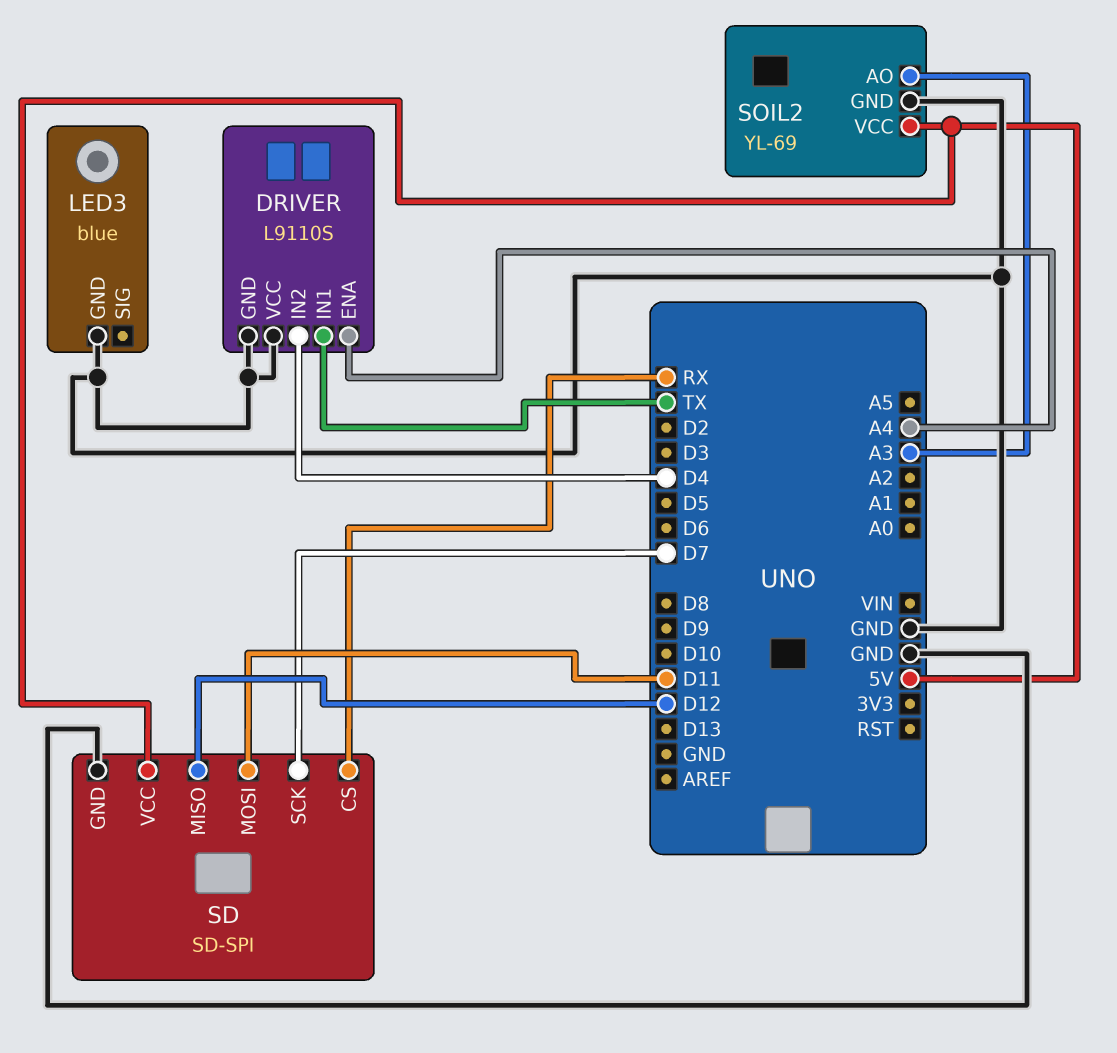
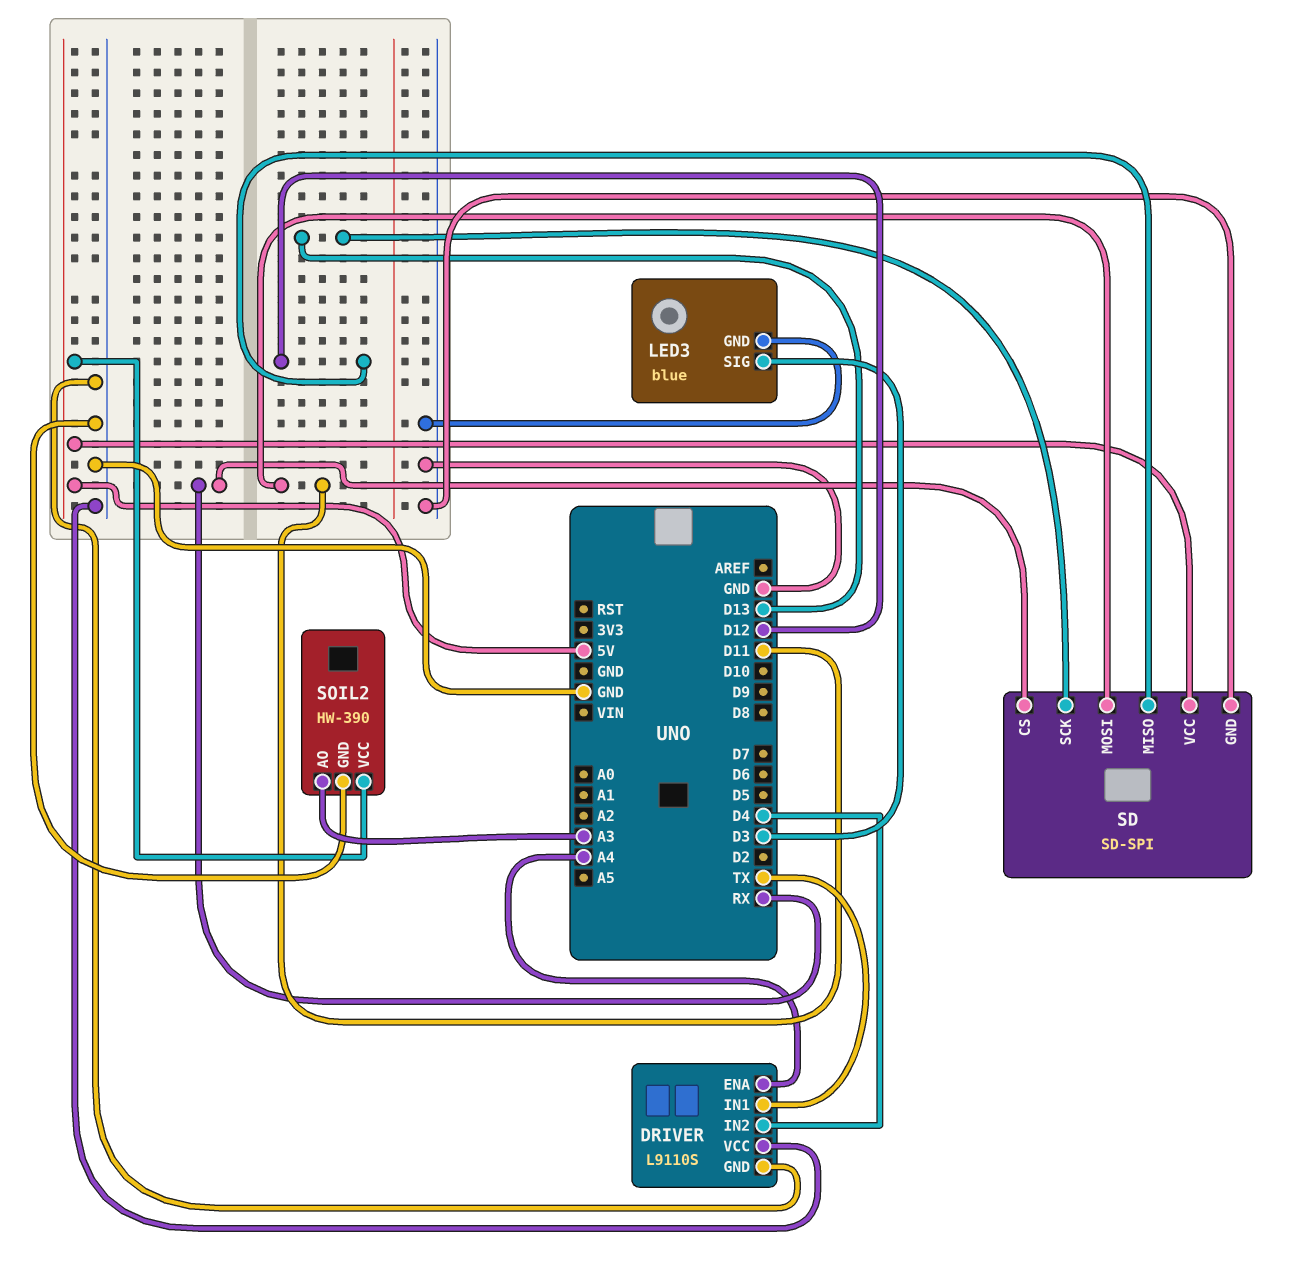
LED3 pin SIG: none -> D3
SD pin SCK: D7 -> D13
SOIL2: YL-69 -> HW-390

